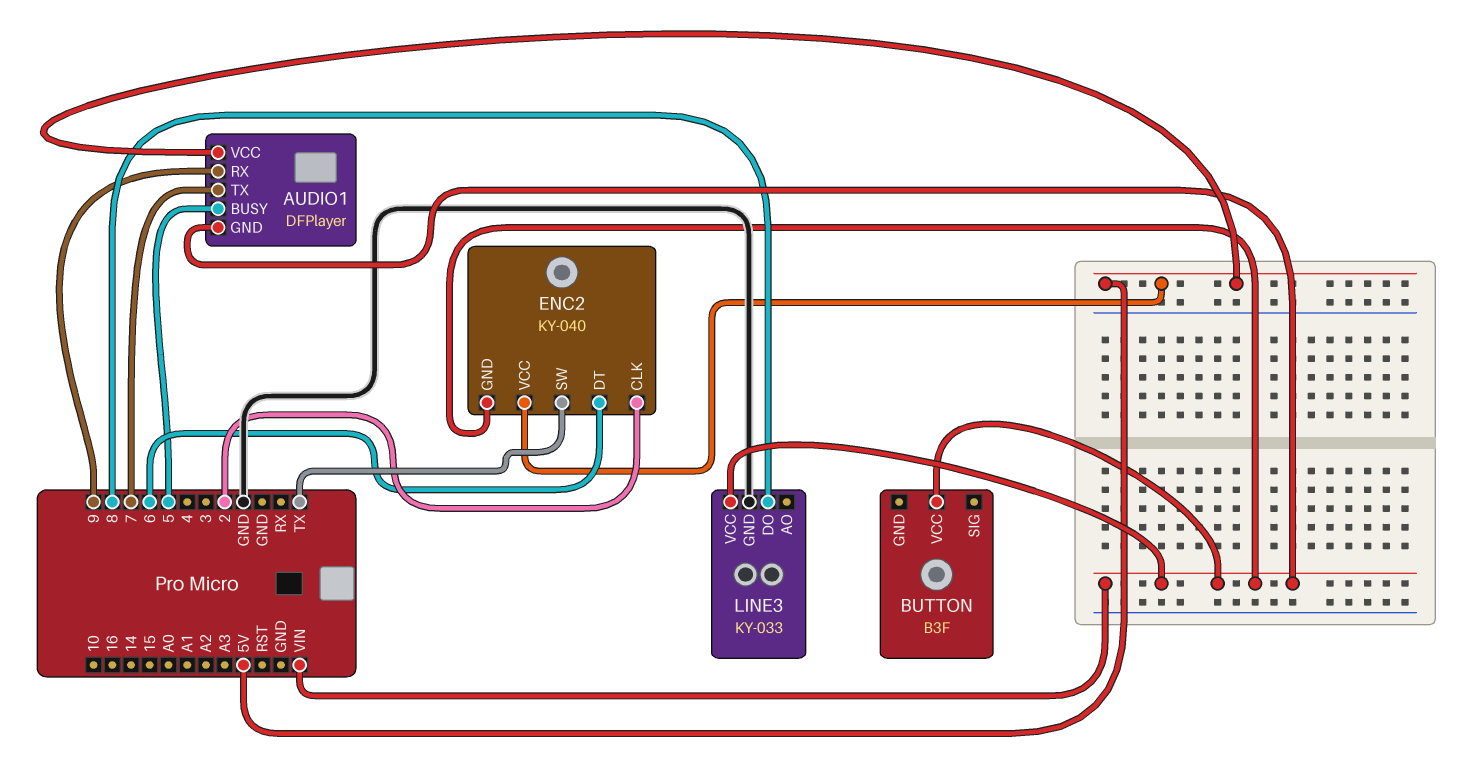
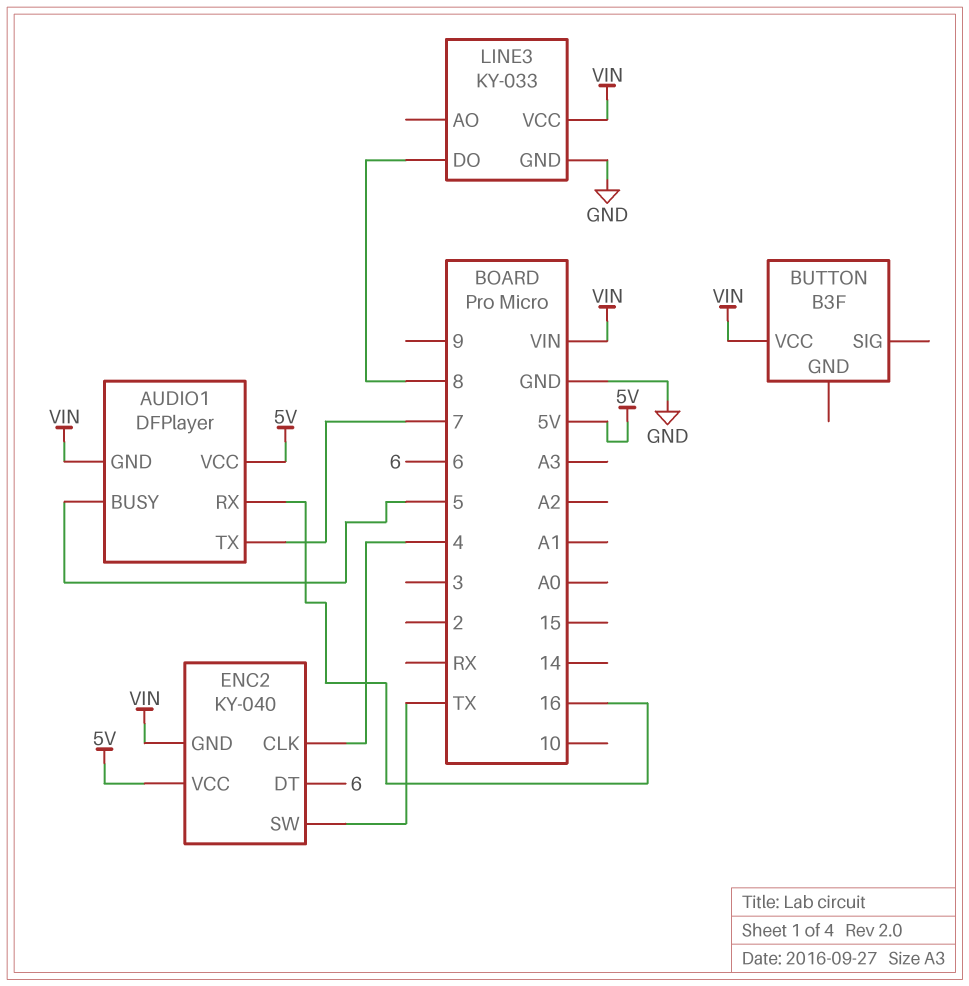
AUDIO1 pin RX: 9 -> 16
ENC2 pin CLK: 2 -> 4

